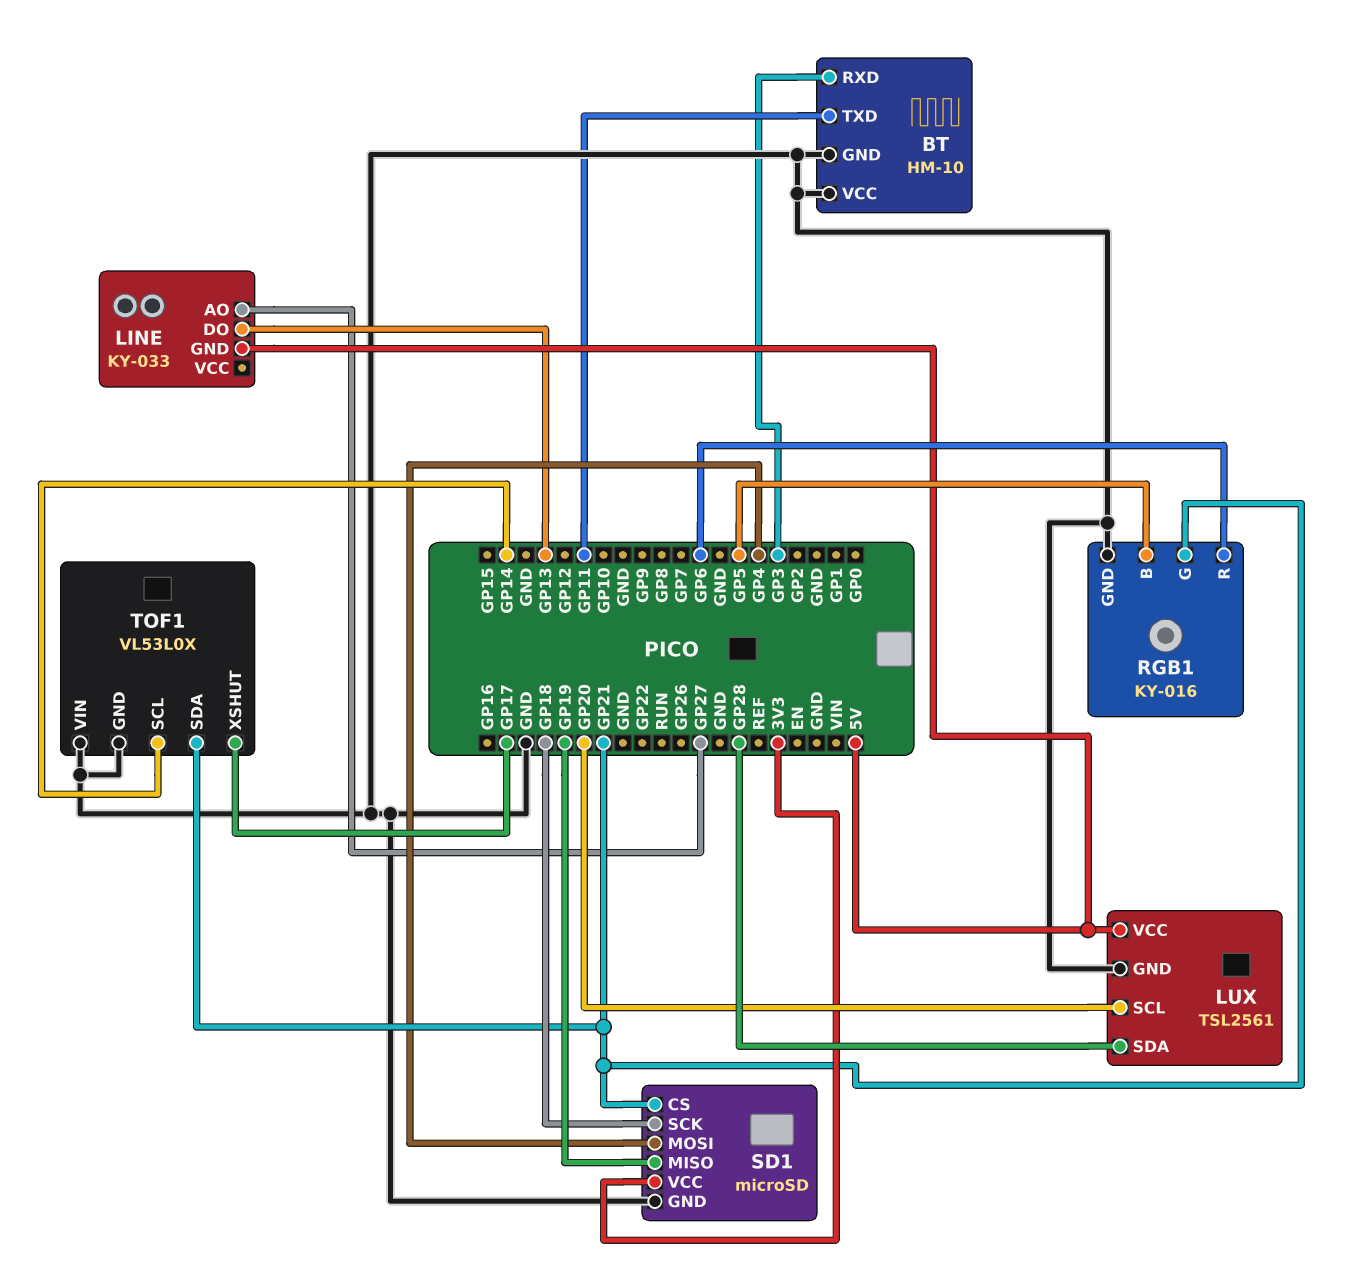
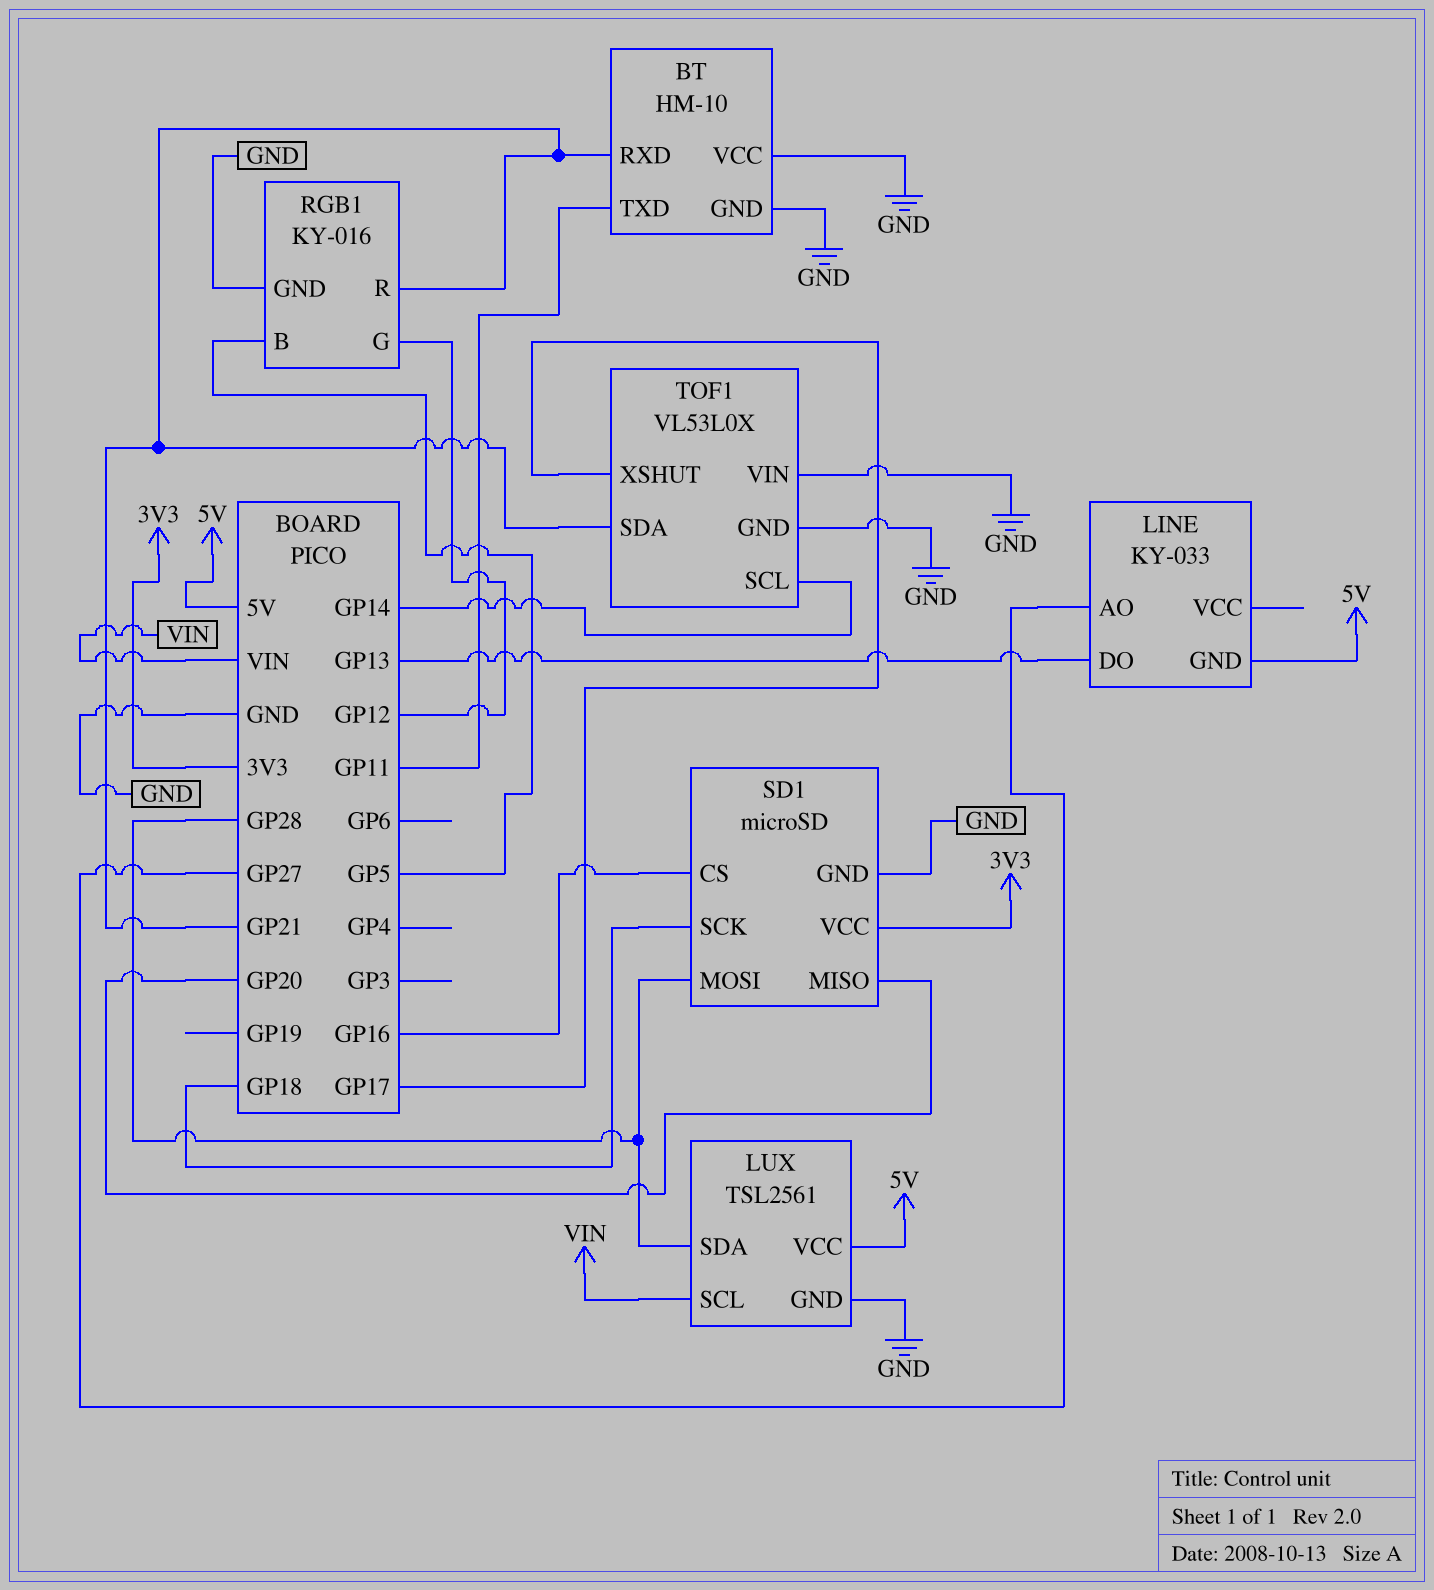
BT pin RXD: GP3 -> GP21
LUX pin SCL: GP20 -> VIN
RGB1 pin G: GP21 -> GP12
RGB1 pin R: GP6 -> GP21
SD1 pin CS: GP21 -> GP16
SD1 pin MISO: GP19 -> GP20
SD1 pin MOSI: GP4 -> GP28

